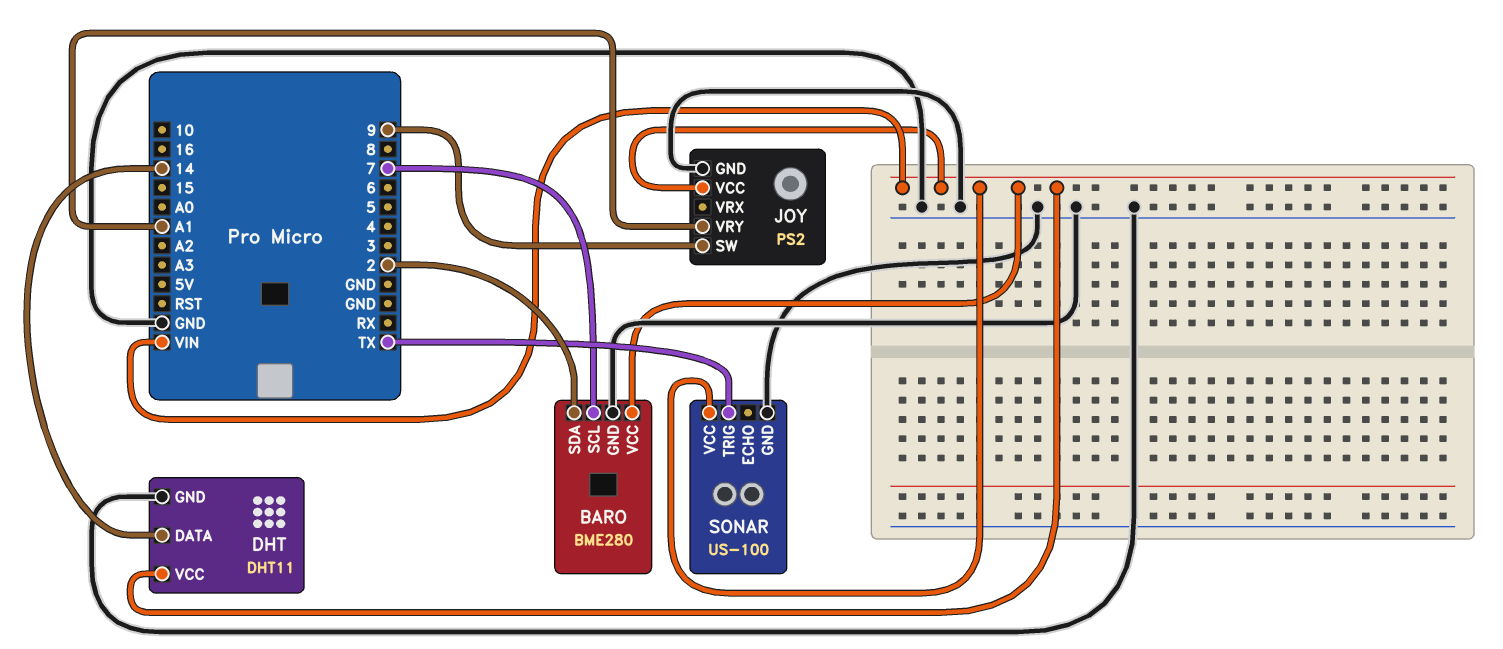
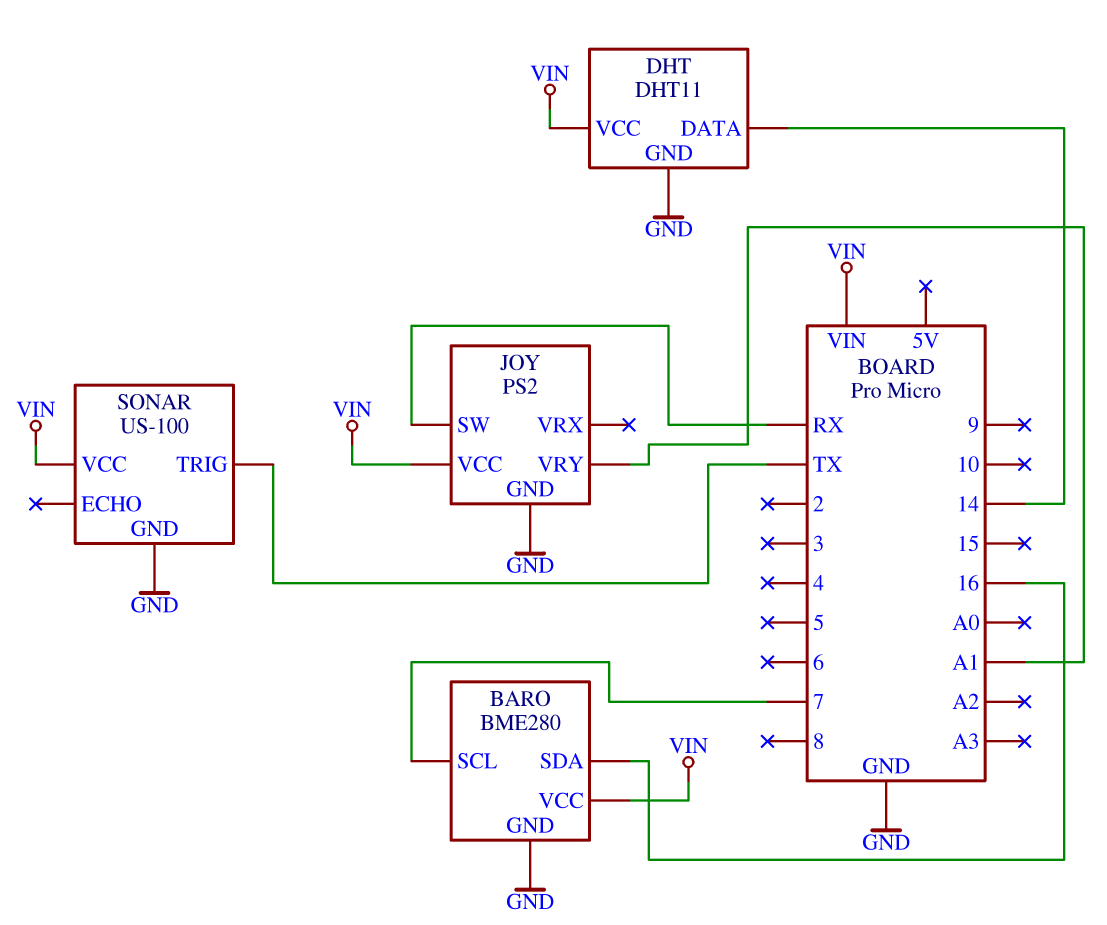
BARO pin SDA: 2 -> 16
JOY pin SW: 9 -> RX

